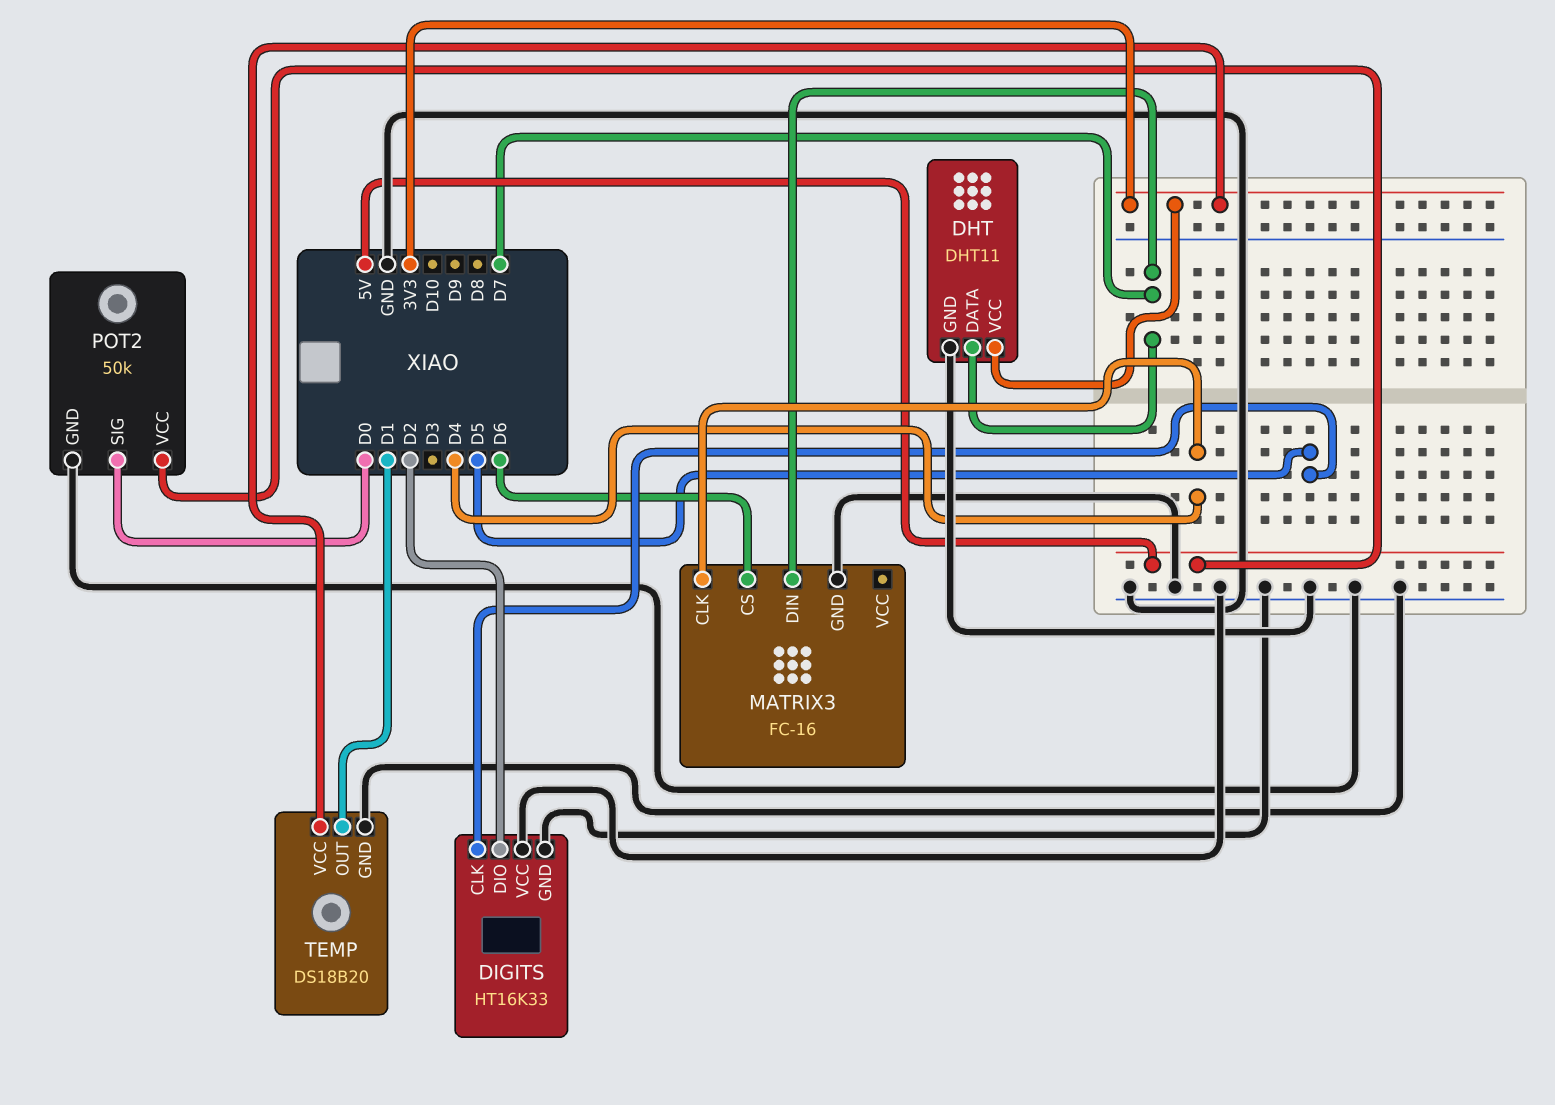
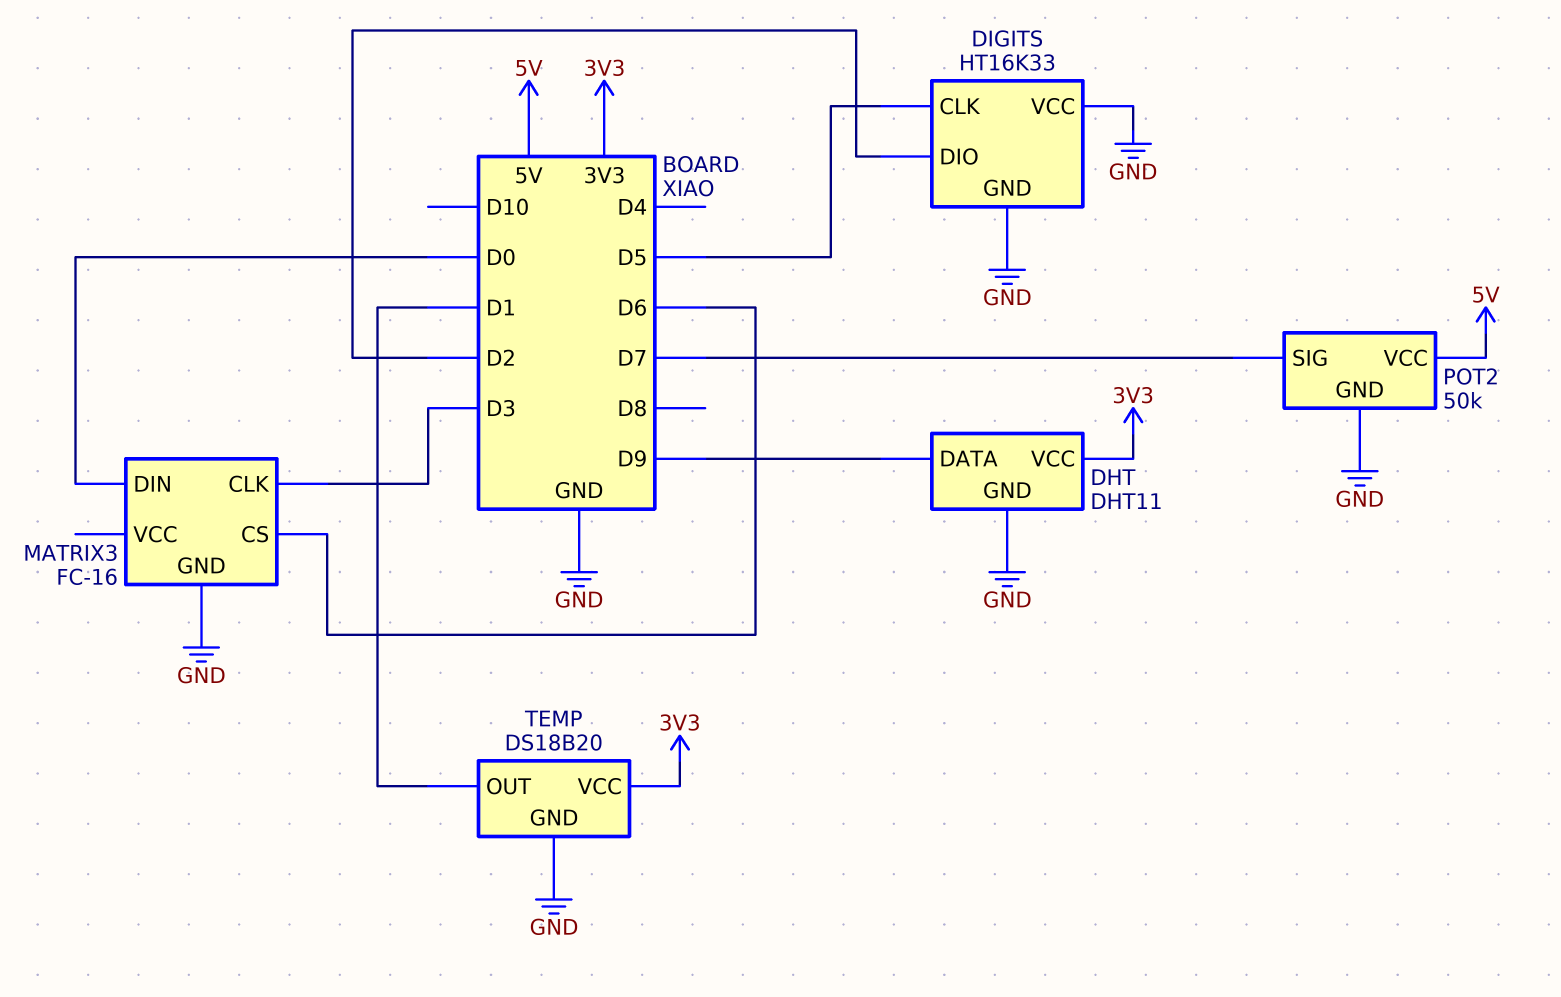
DHT pin DATA: D7 -> D9
MATRIX3 pin CLK: D4 -> D3
MATRIX3 pin DIN: D7 -> D0
POT2 pin SIG: D0 -> D7

